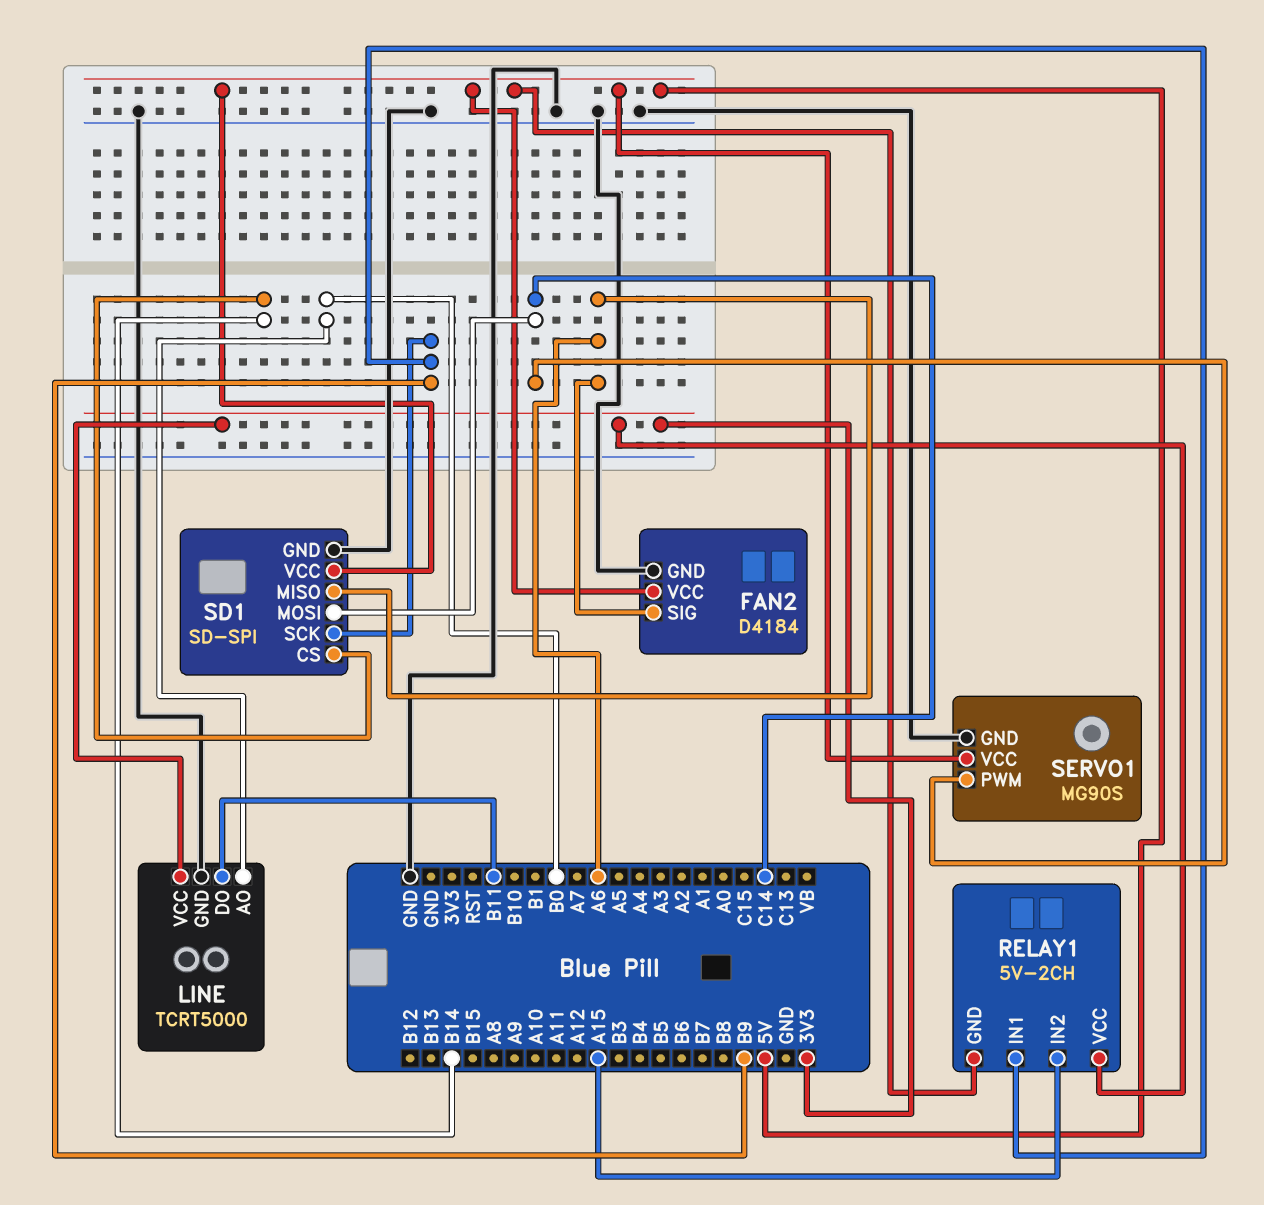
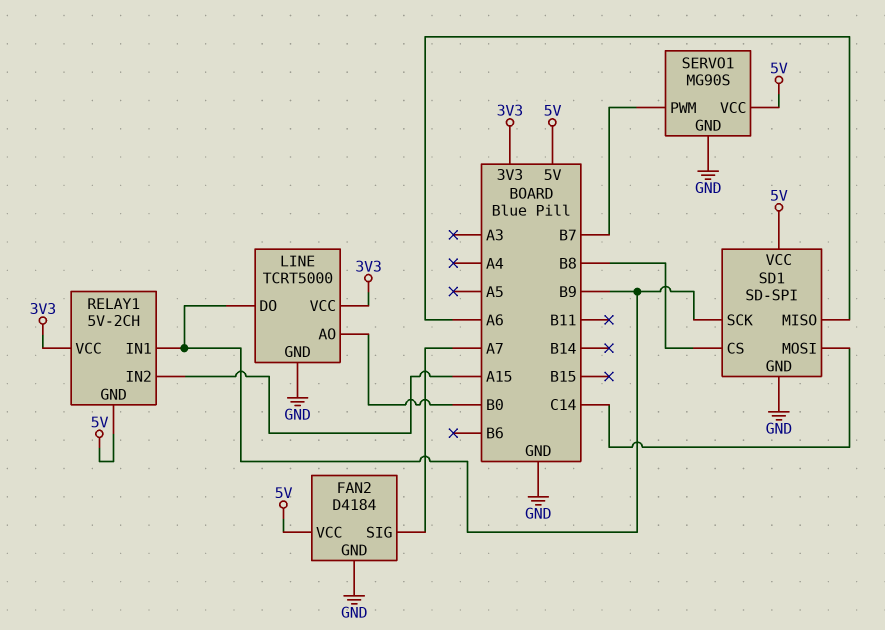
FAN2 pin SIG: A6 -> A7
LINE pin DO: B11 -> B9
SD1 pin CS: B14 -> B8
SERVO1 pin PWM: C14 -> B7

